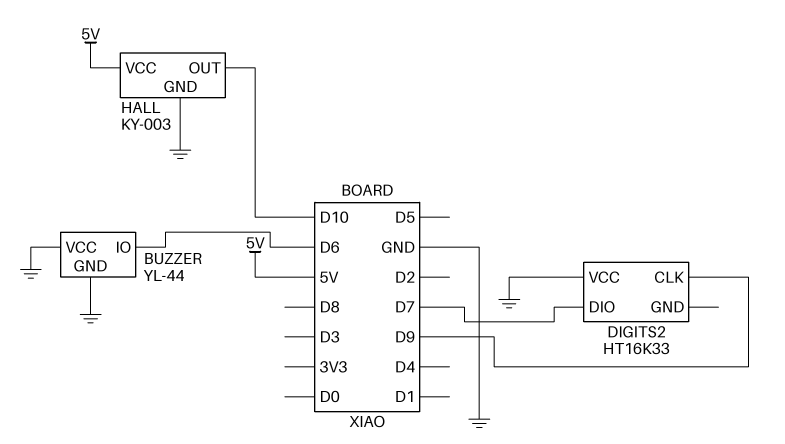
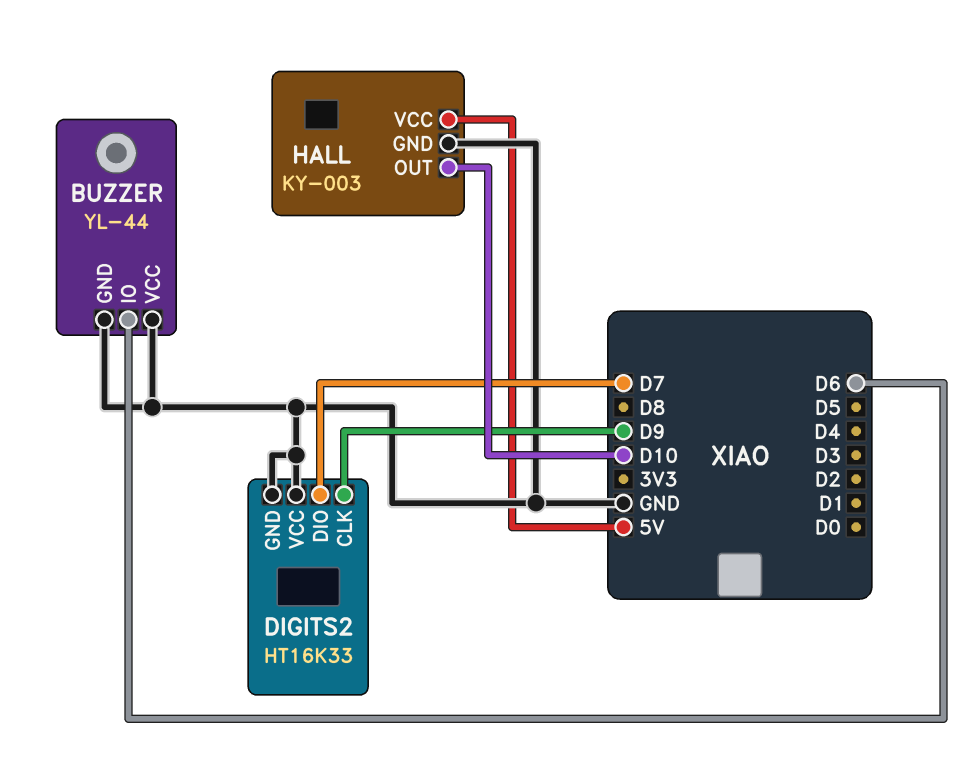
DIGITS2 pin GND: none -> GND

